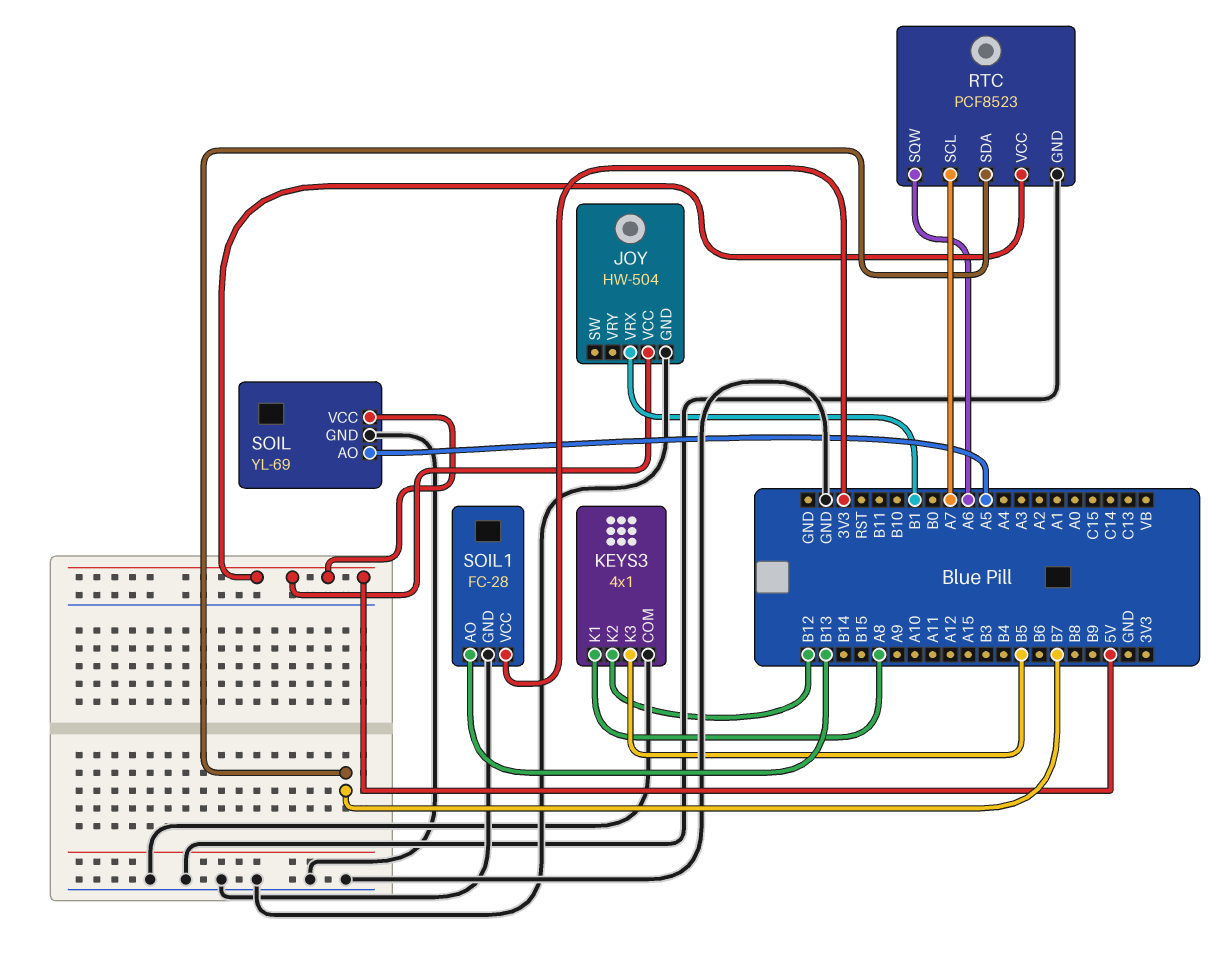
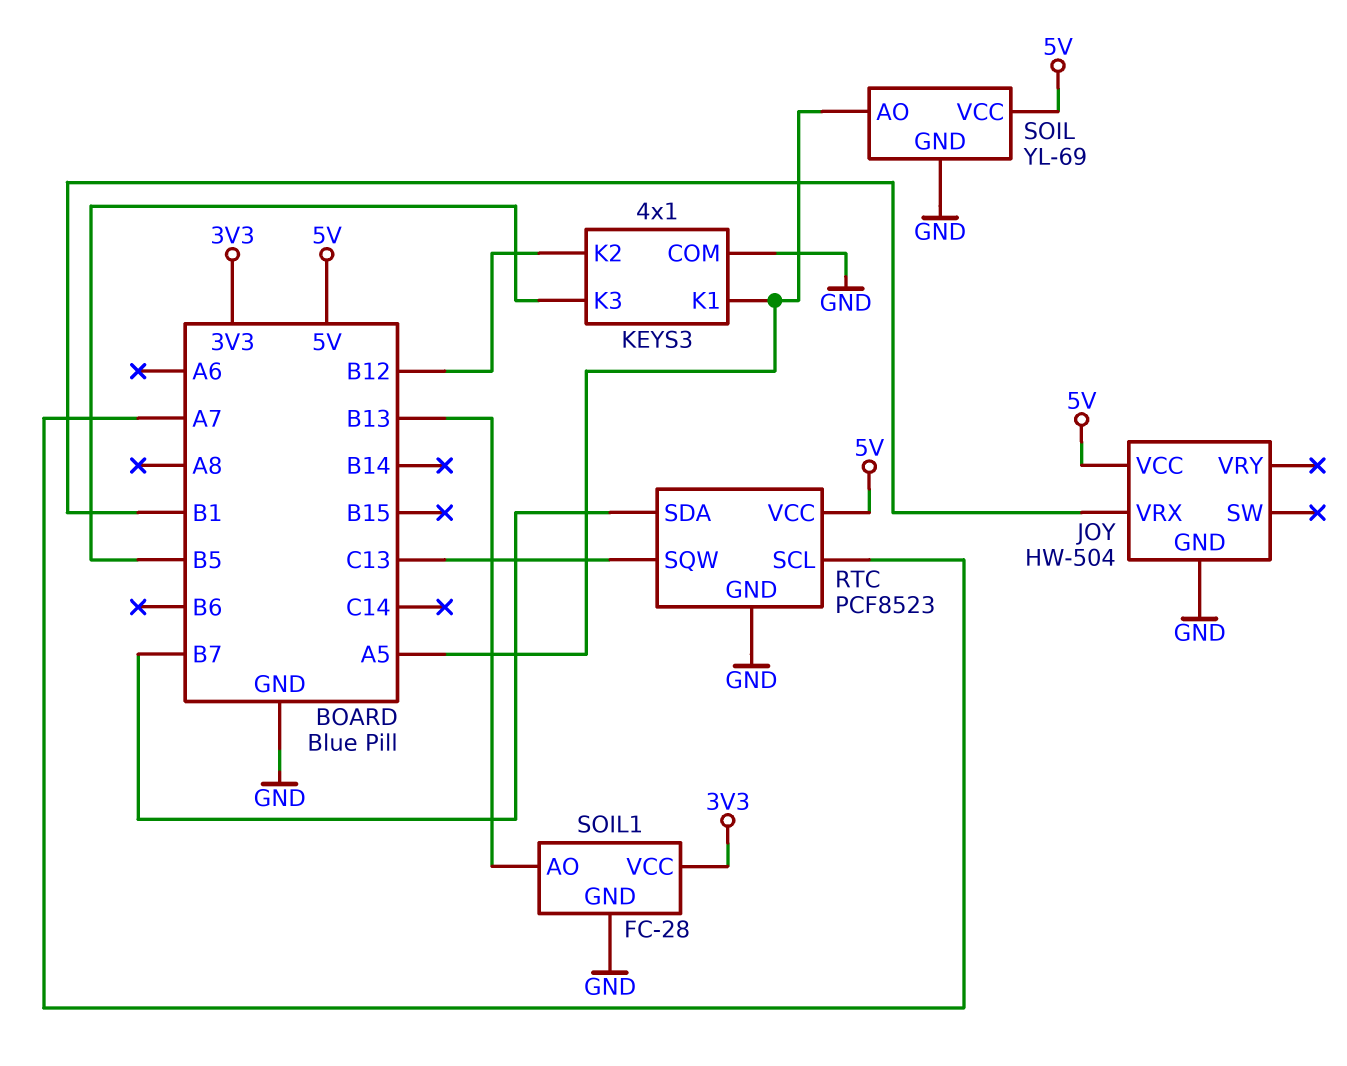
KEYS3 pin K1: A8 -> A5
RTC pin SQW: A6 -> C13

